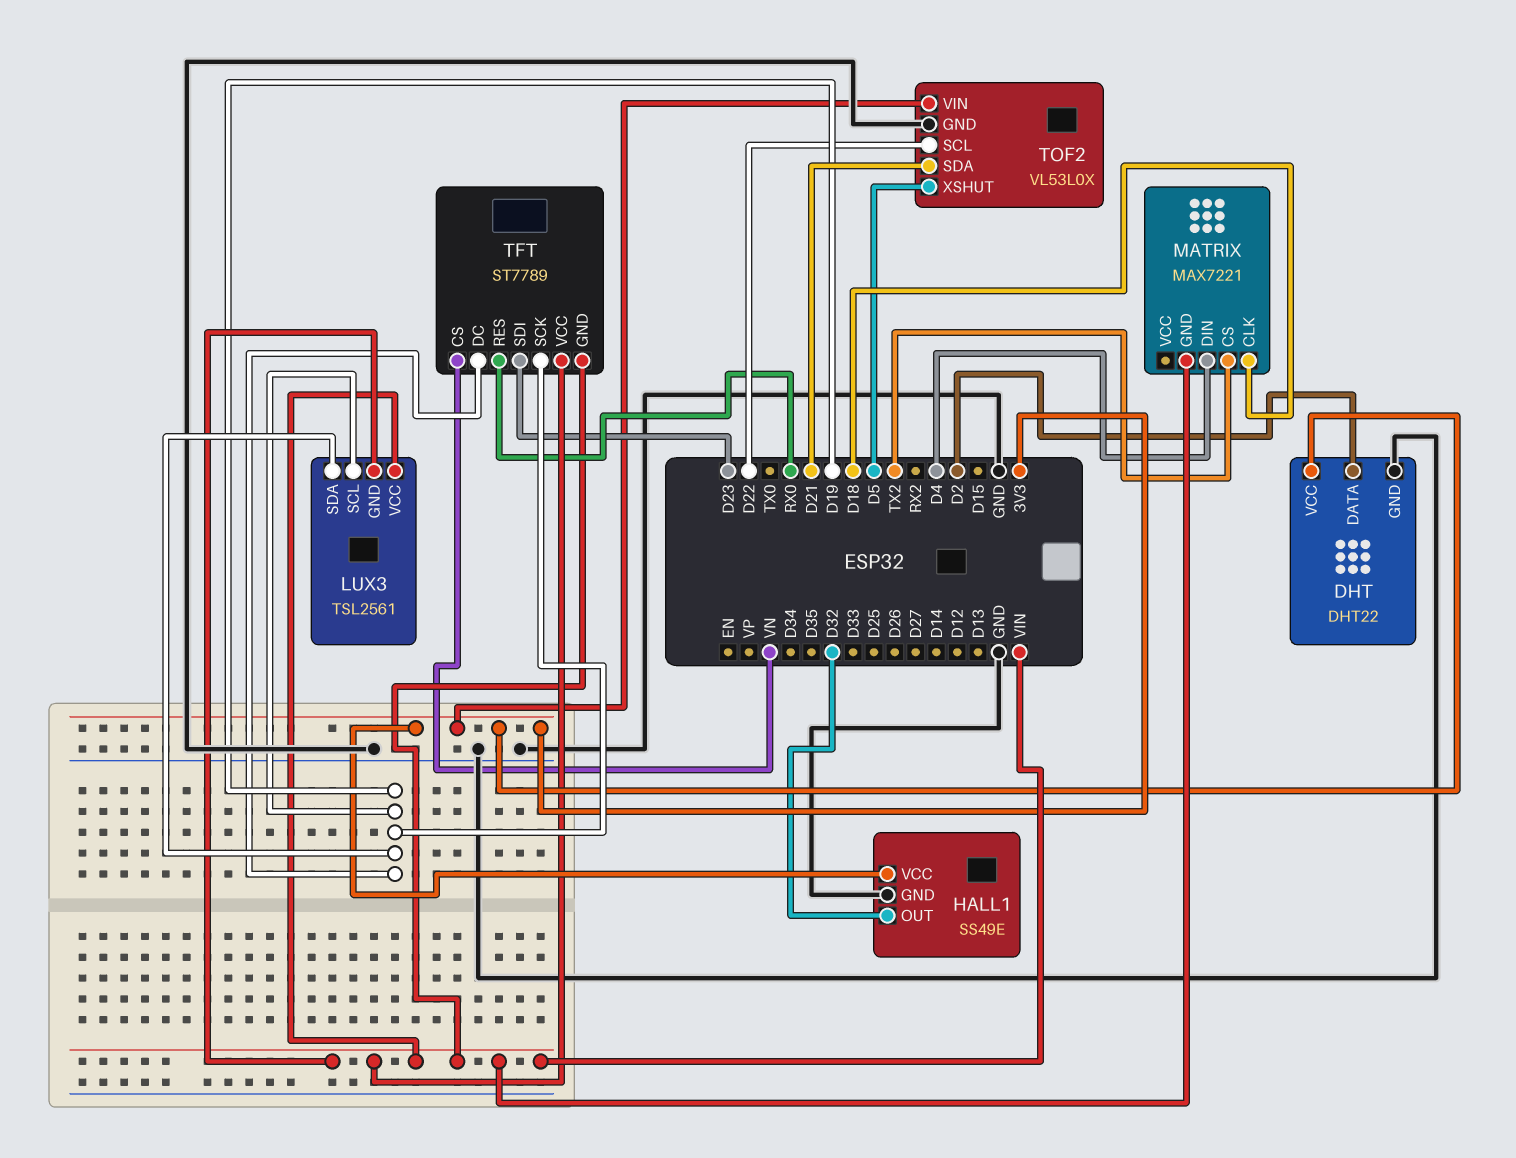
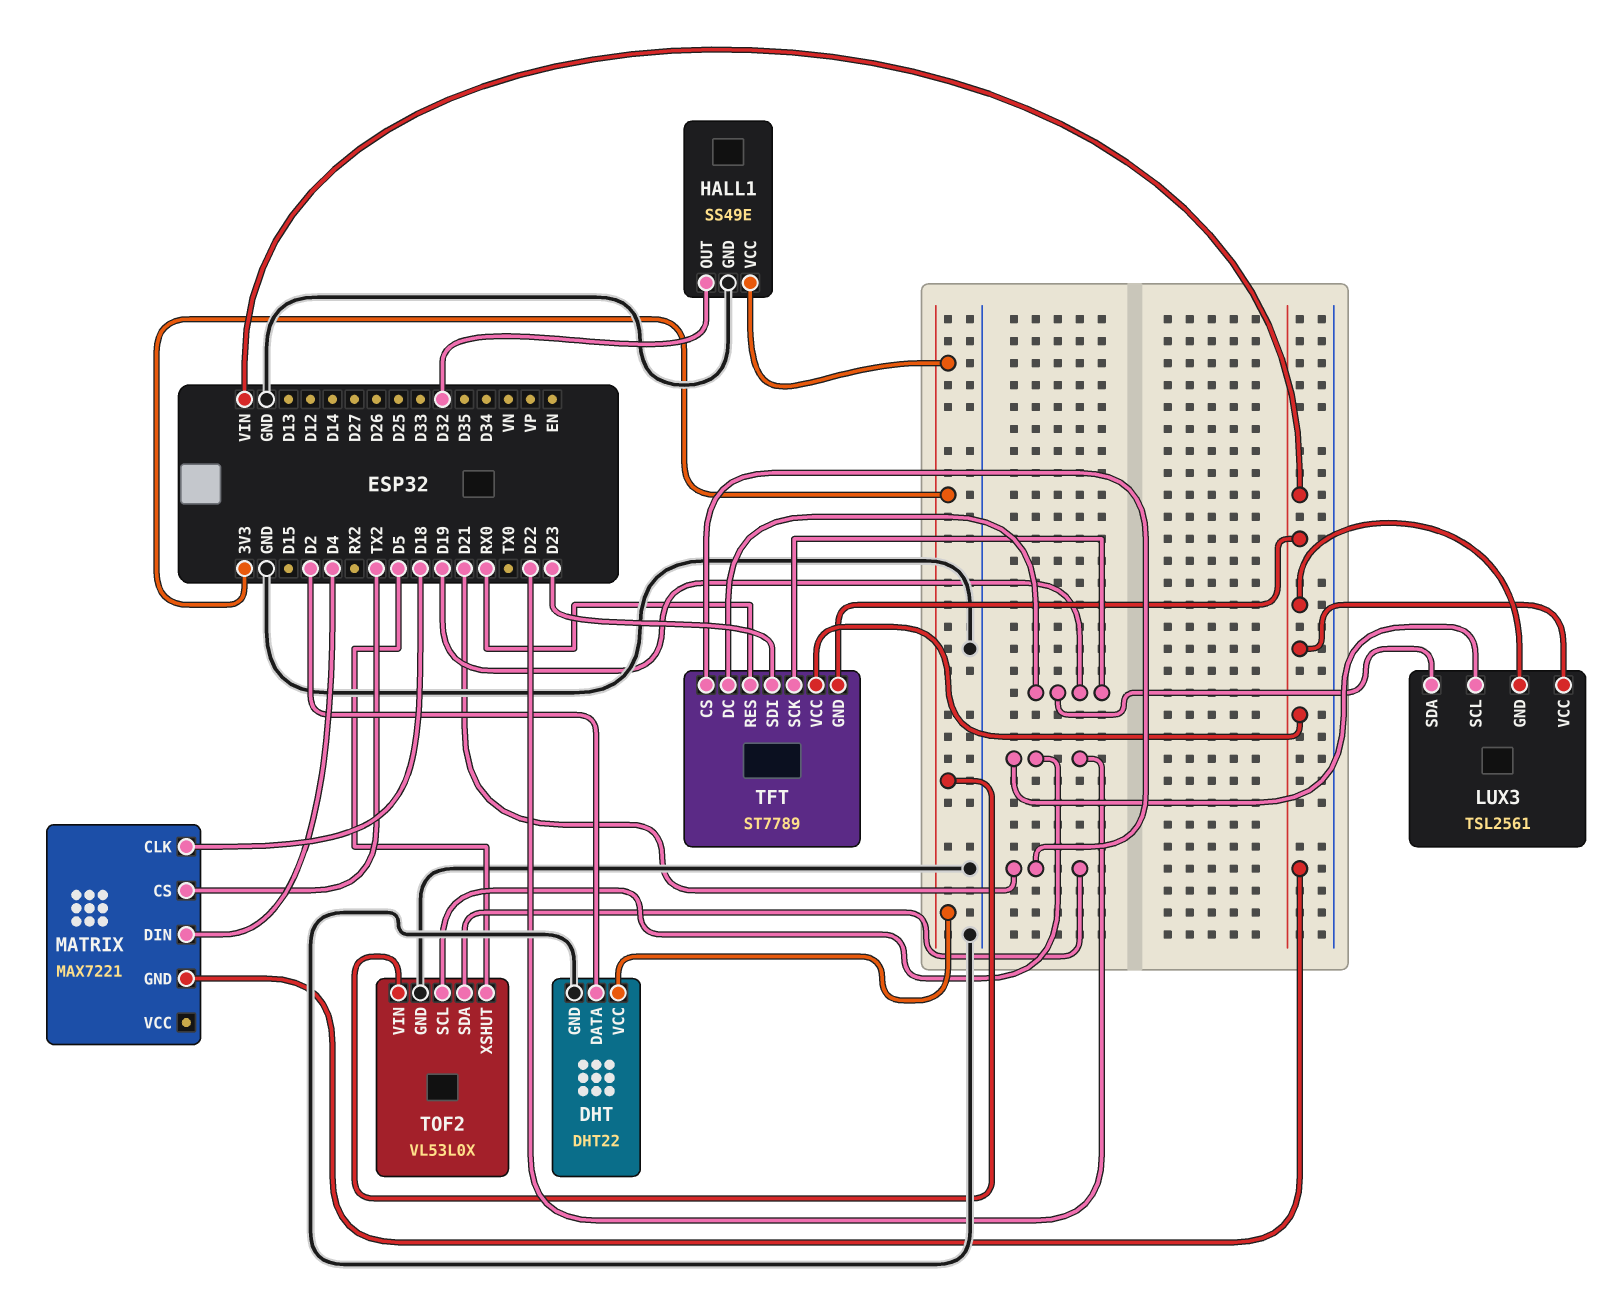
LUX3 pin SCL: D19 -> D22
TFT pin CS: VN -> D21

